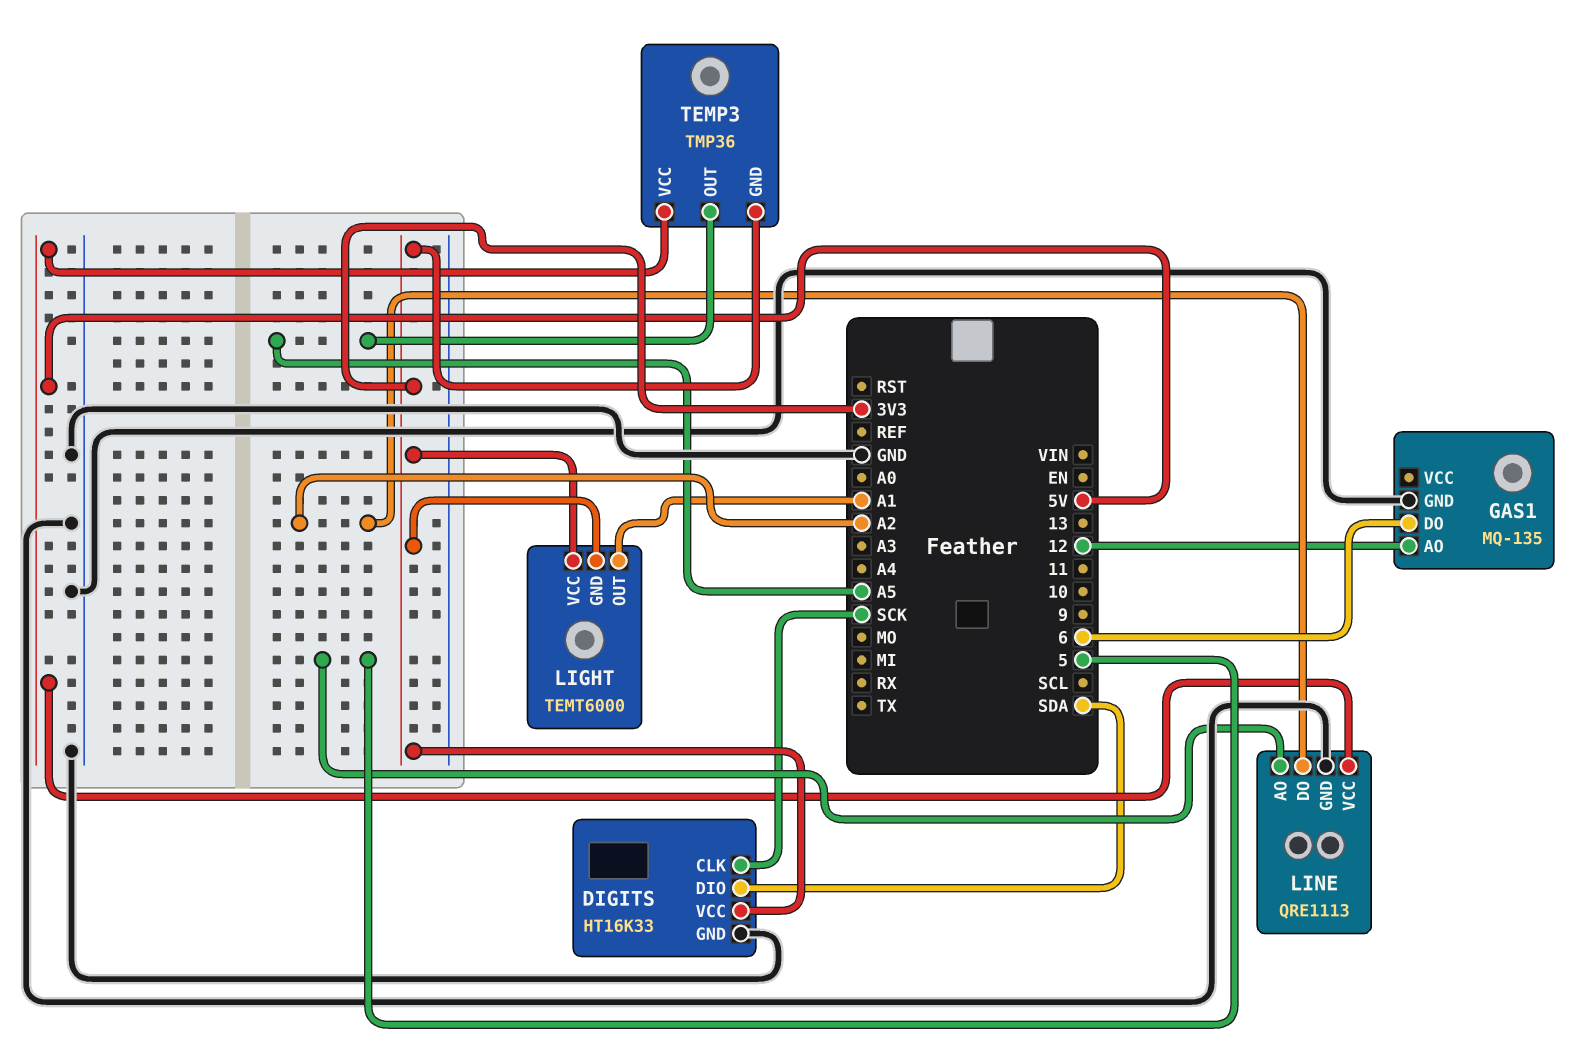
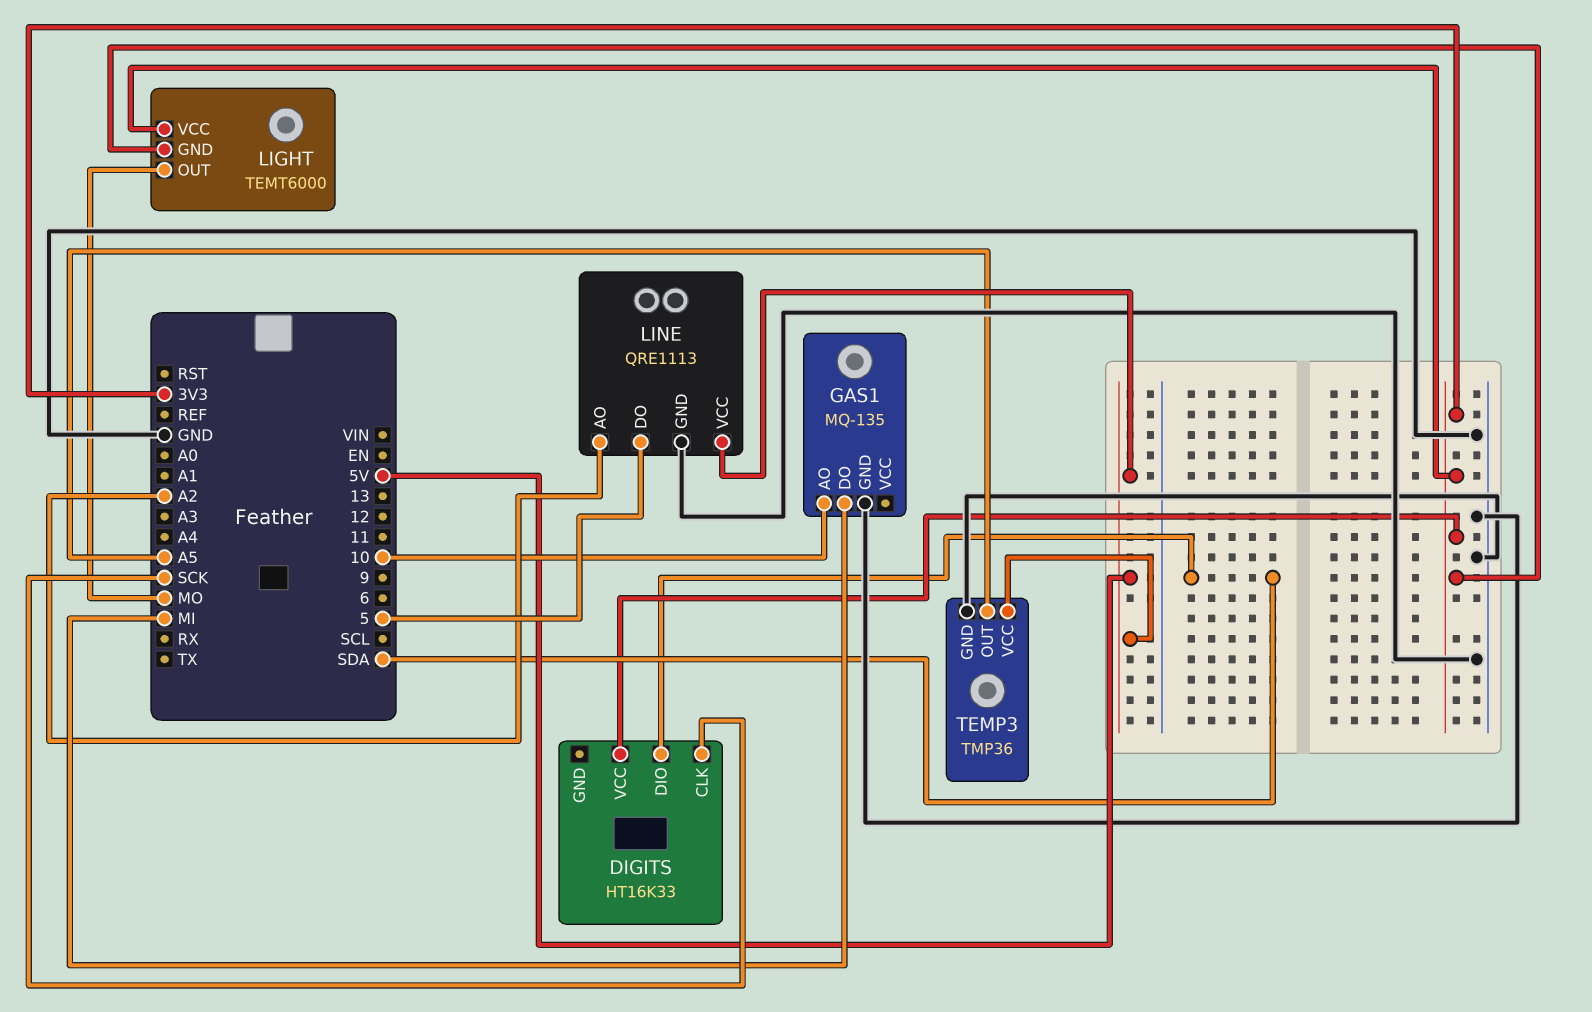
DIGITS pin GND: GND -> none
GAS1 pin AO: 12 -> 10
GAS1 pin DO: 6 -> MI
LIGHT pin OUT: A1 -> MO
LINE pin AO: 5 -> A2
LINE pin DO: A2 -> 5
TEMP3 pin GND: 3V3 -> GND

